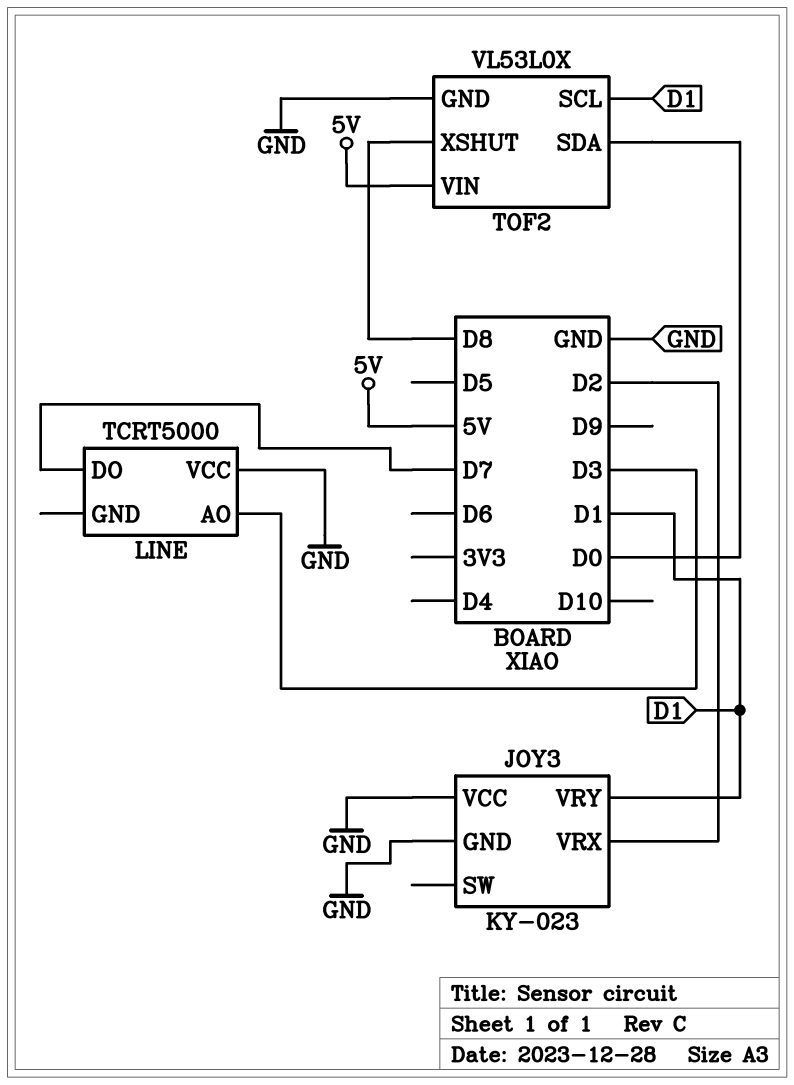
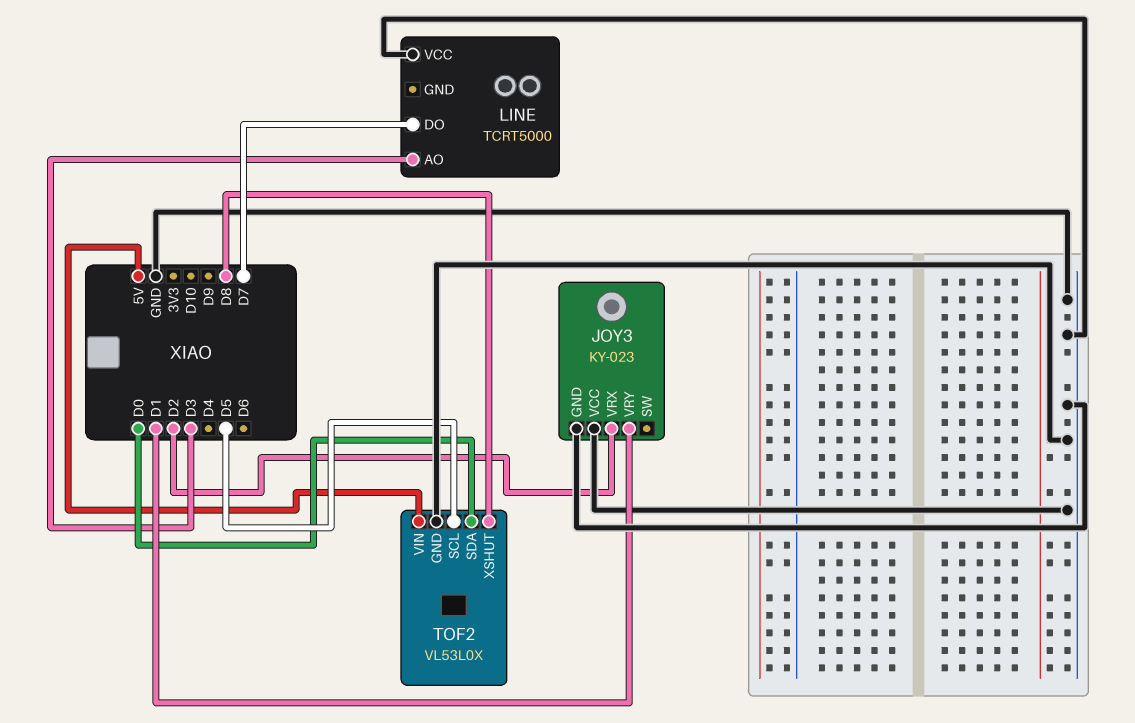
TOF2 pin SCL: D1 -> D5

